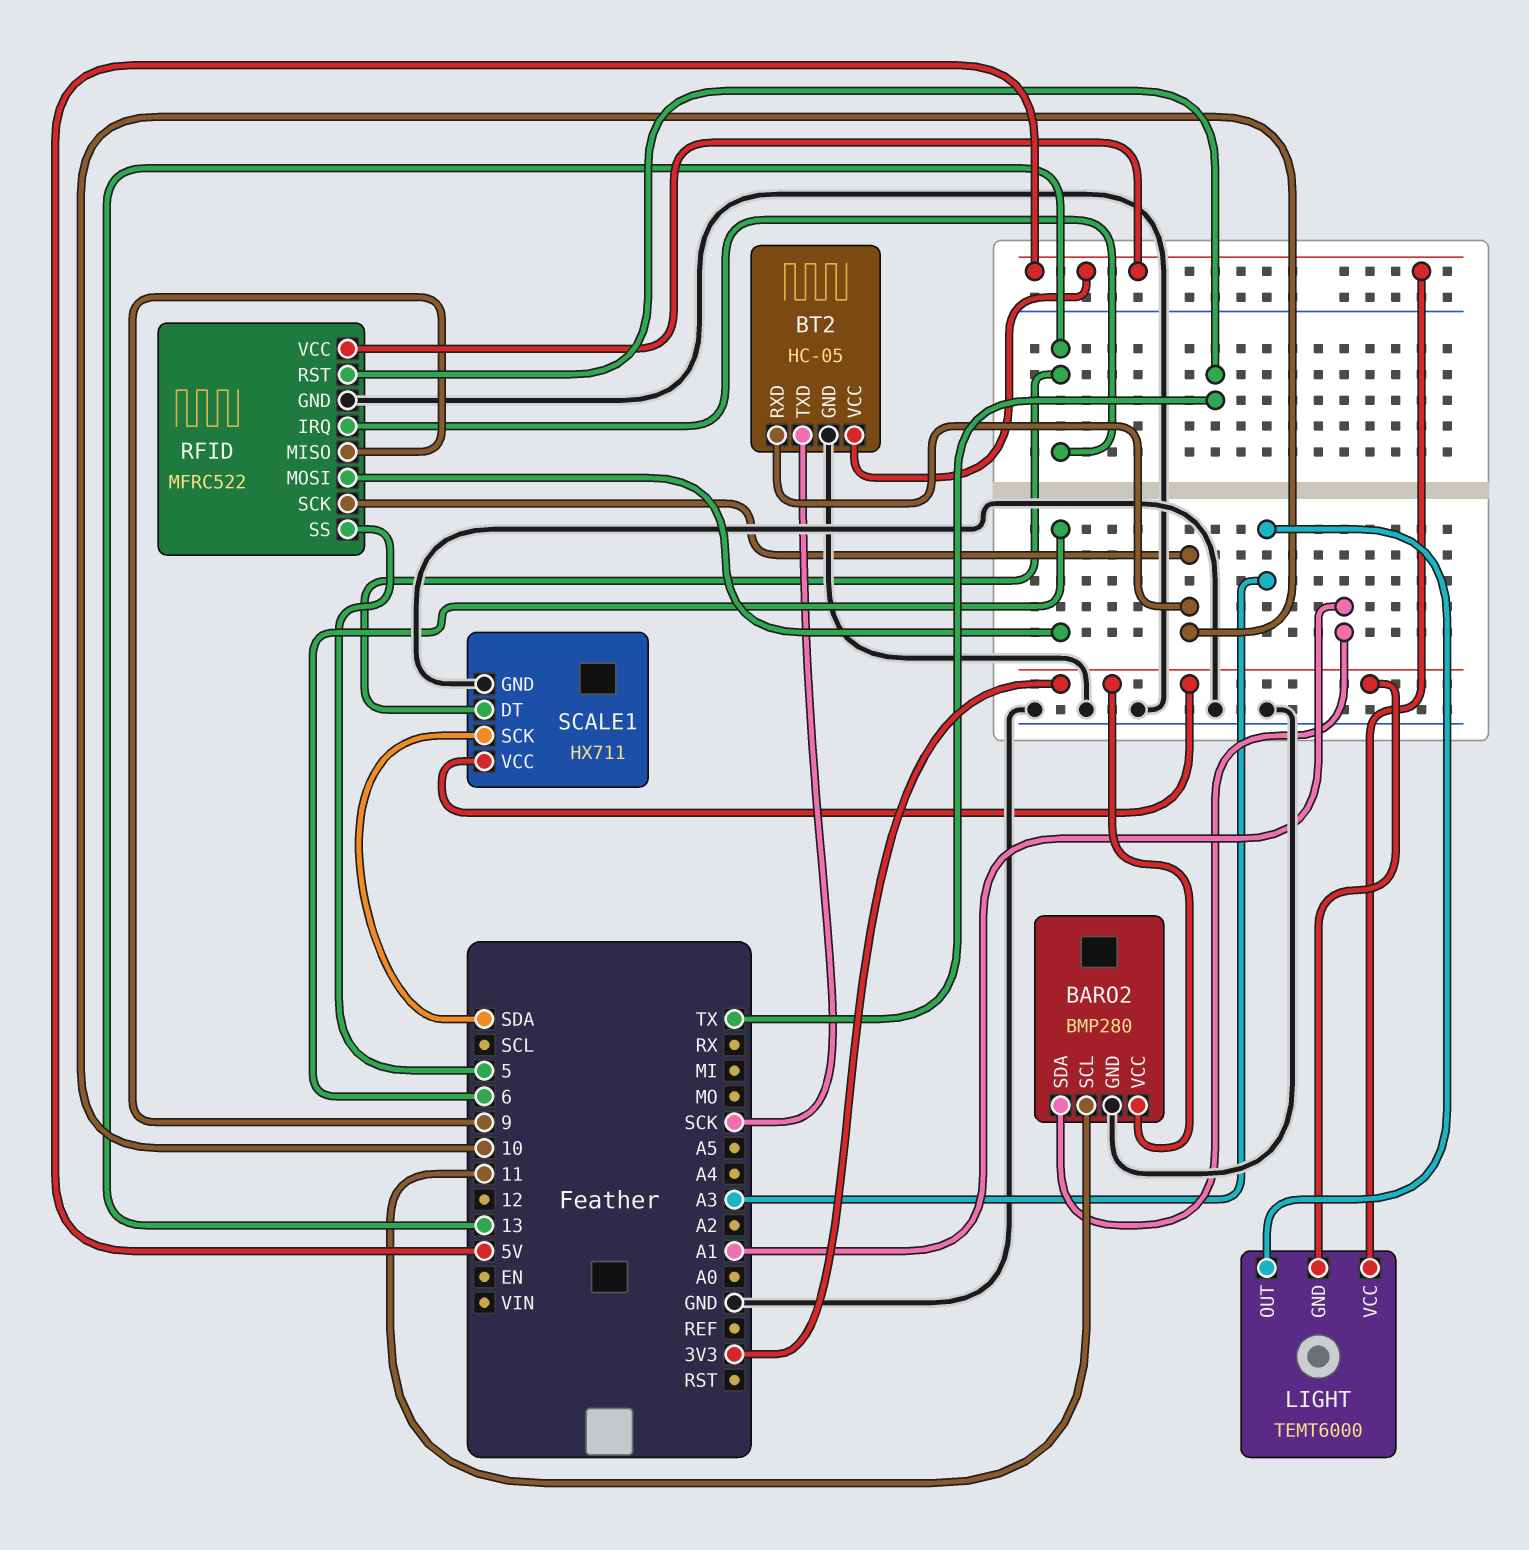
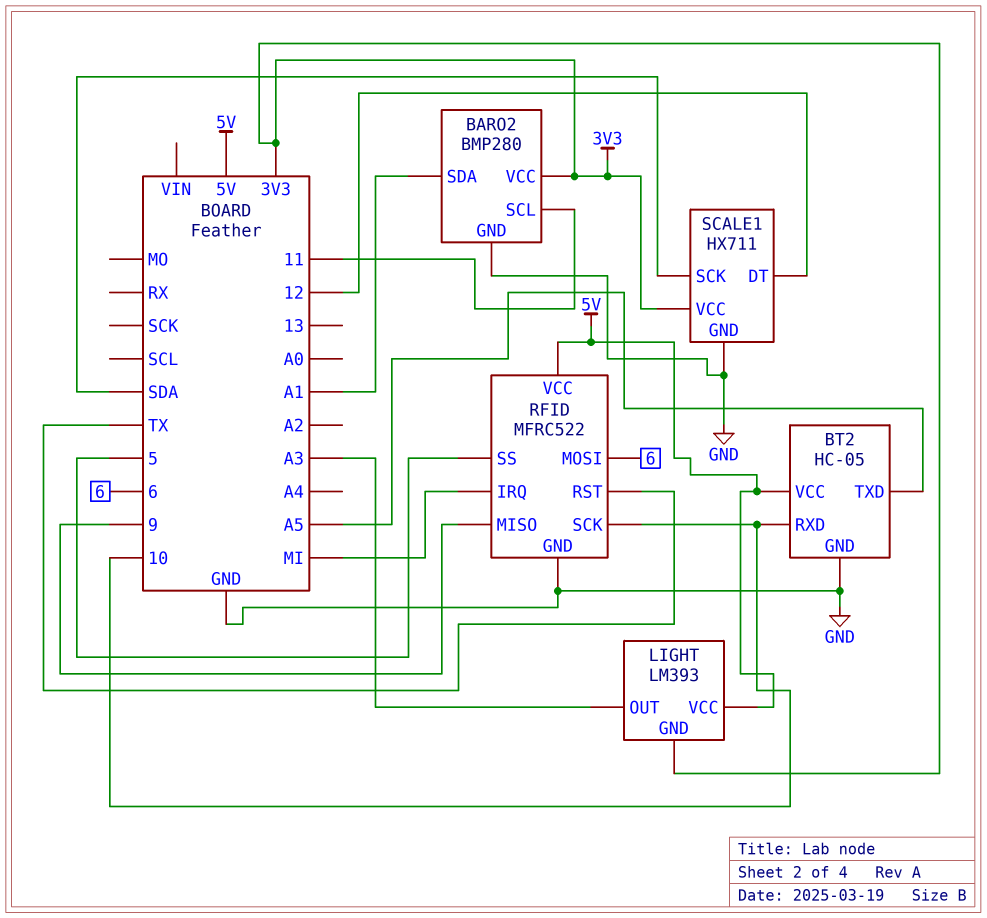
BT2 pin TXD: SCK -> A5
LIGHT: TEMT6000 -> LM393
RFID pin IRQ: 13 -> MI
SCALE1 pin DT: 13 -> 12

